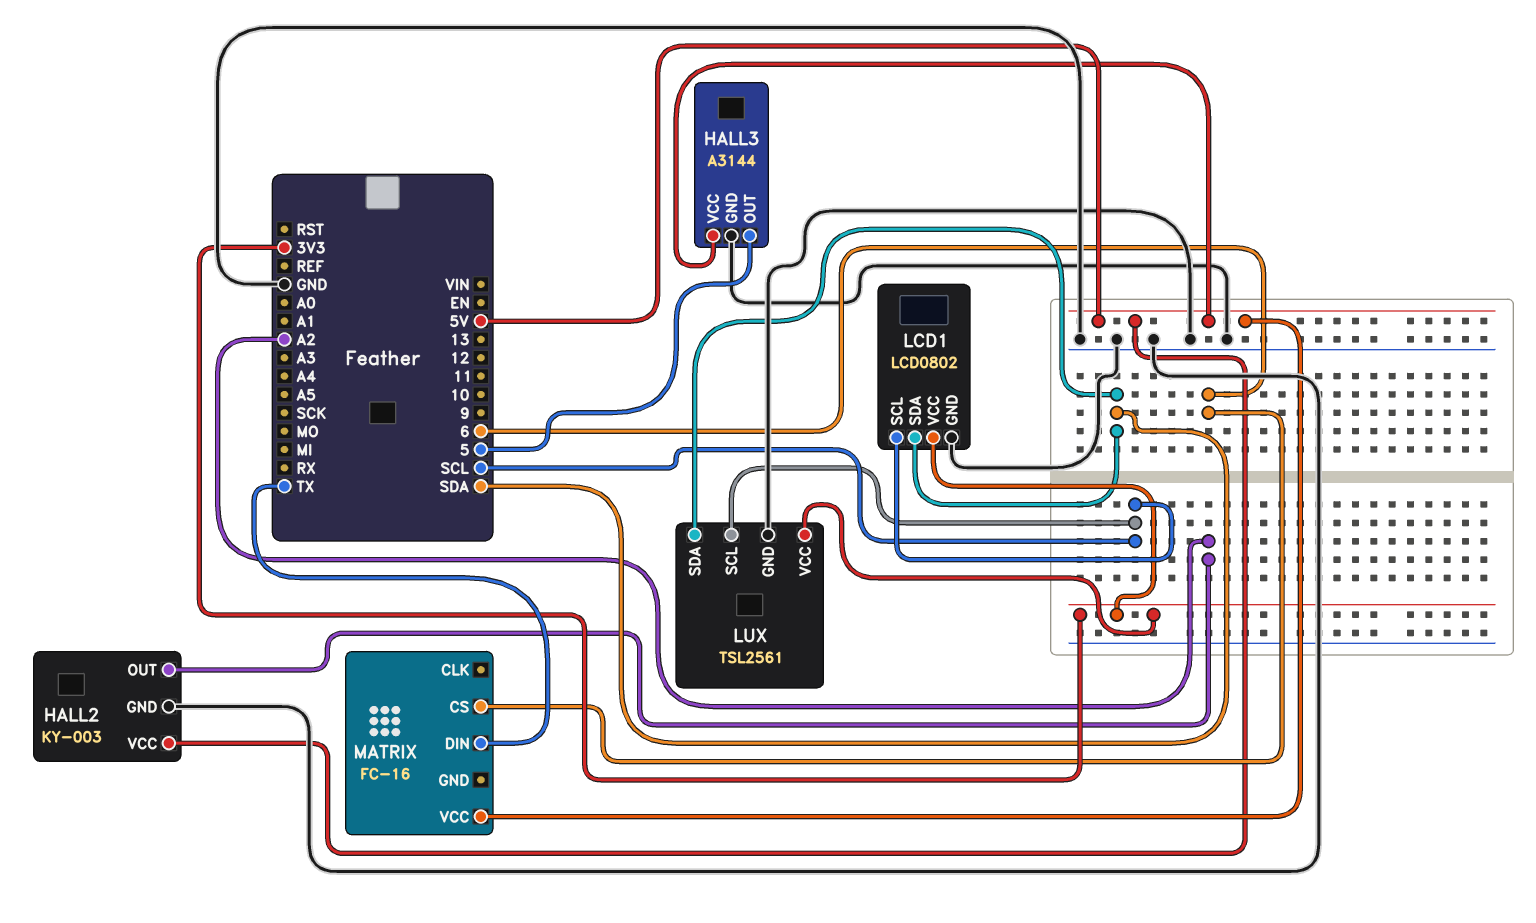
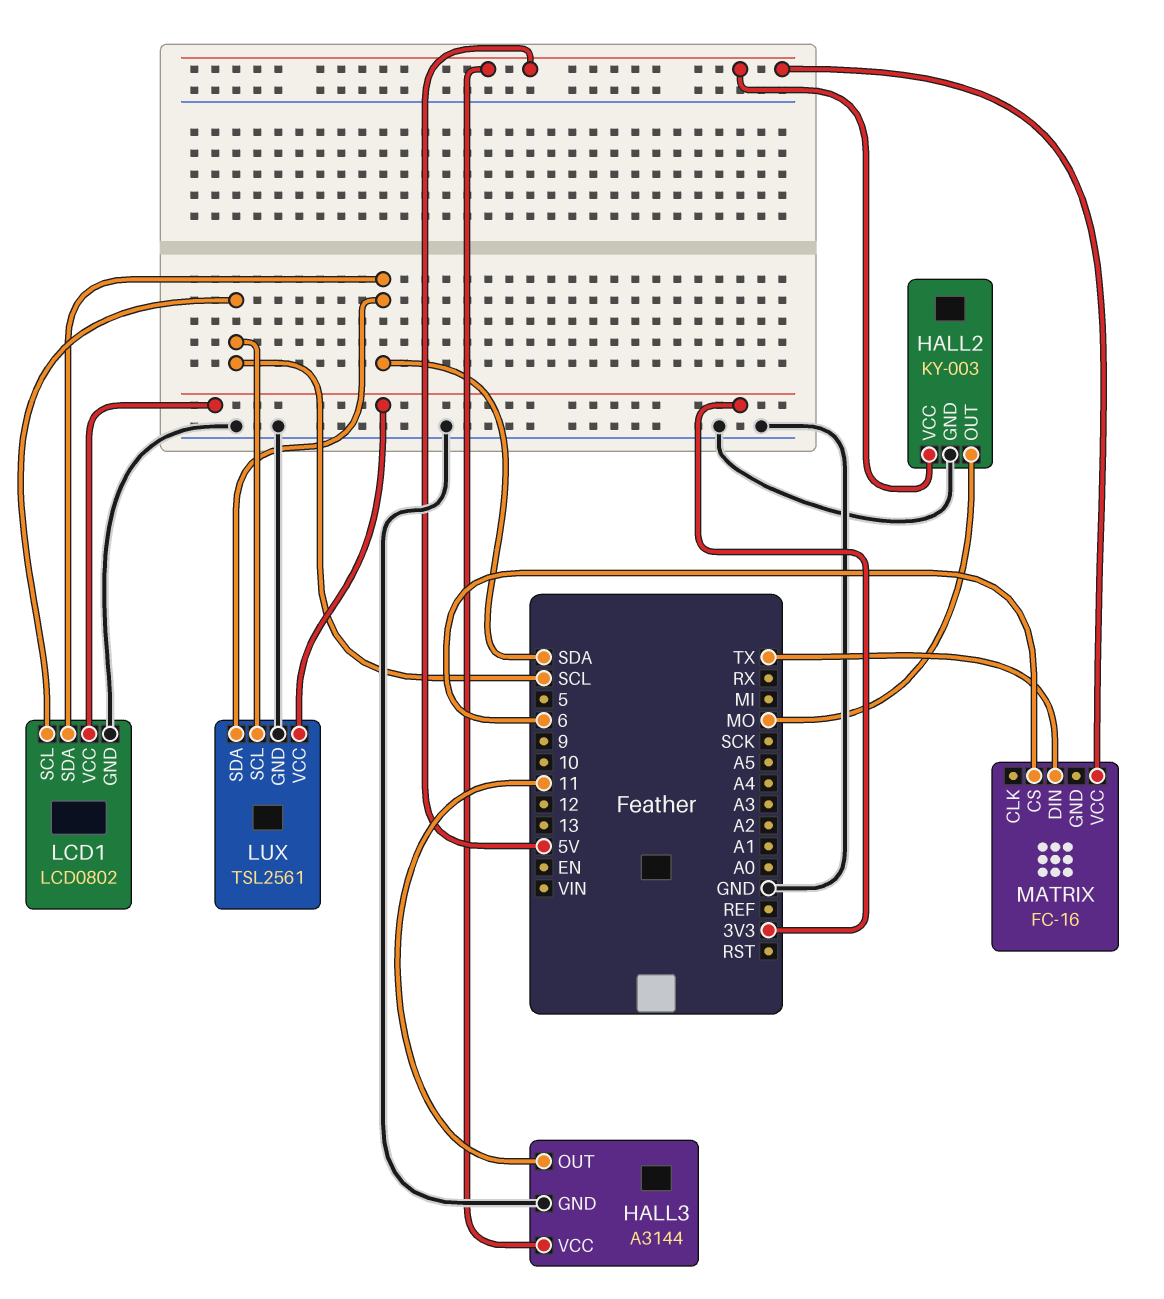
HALL2 pin OUT: A2 -> MO
HALL3 pin OUT: 5 -> 11

